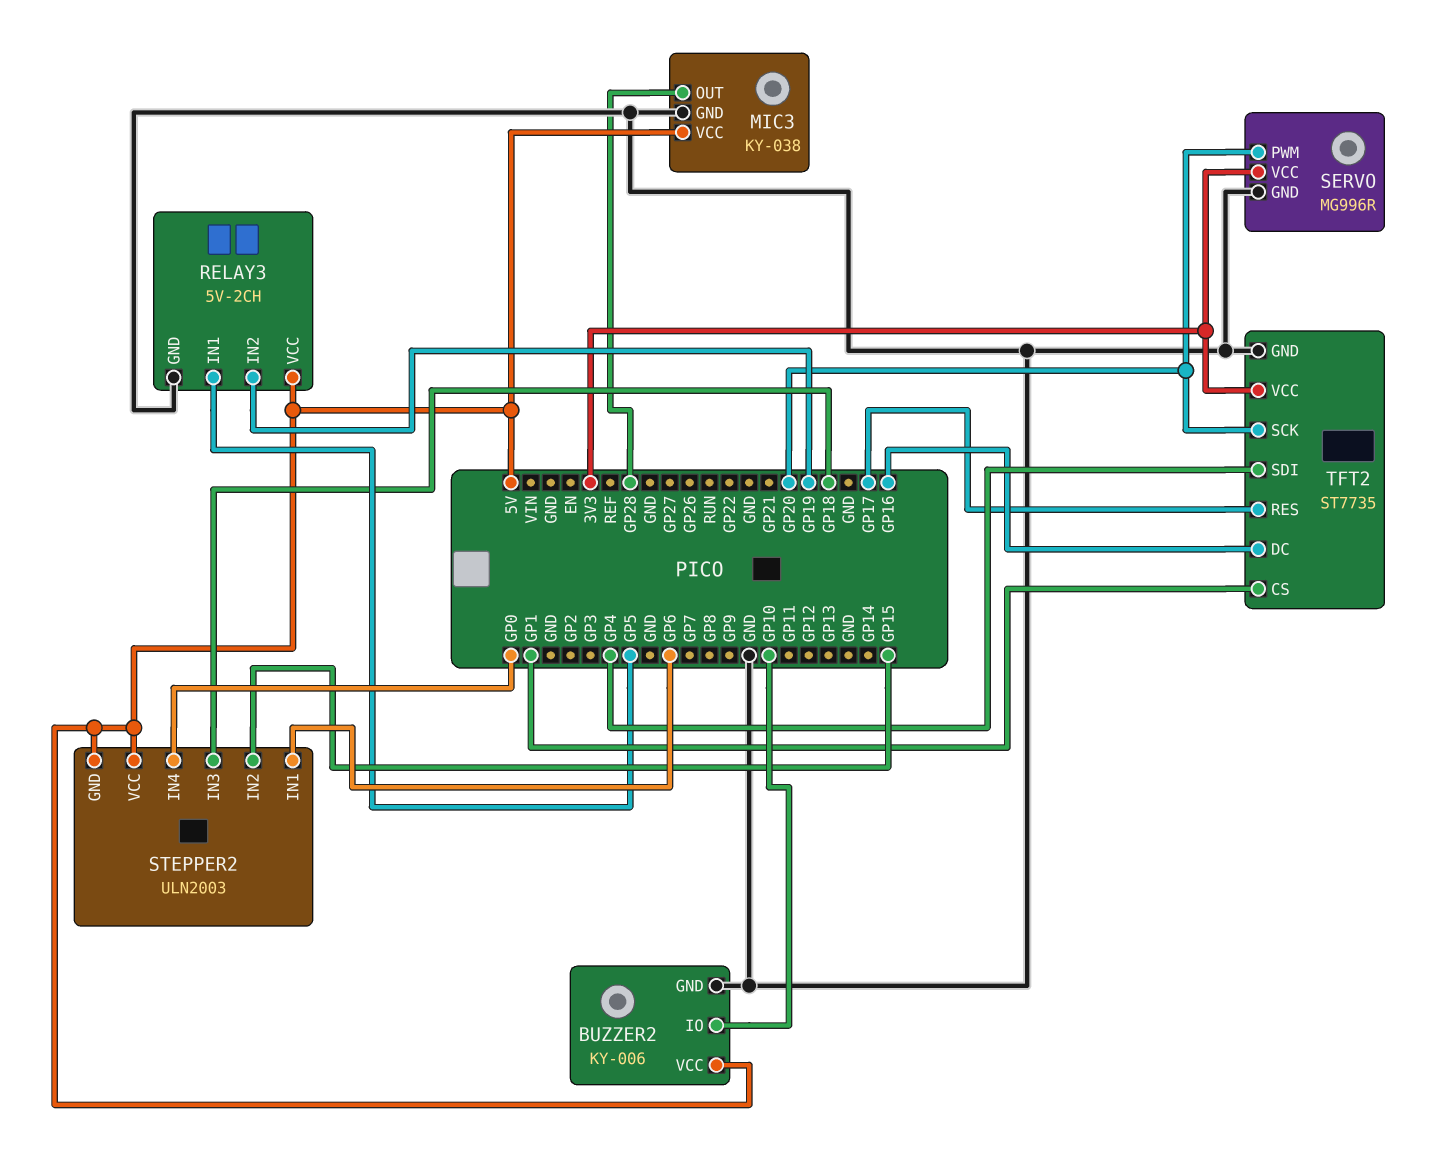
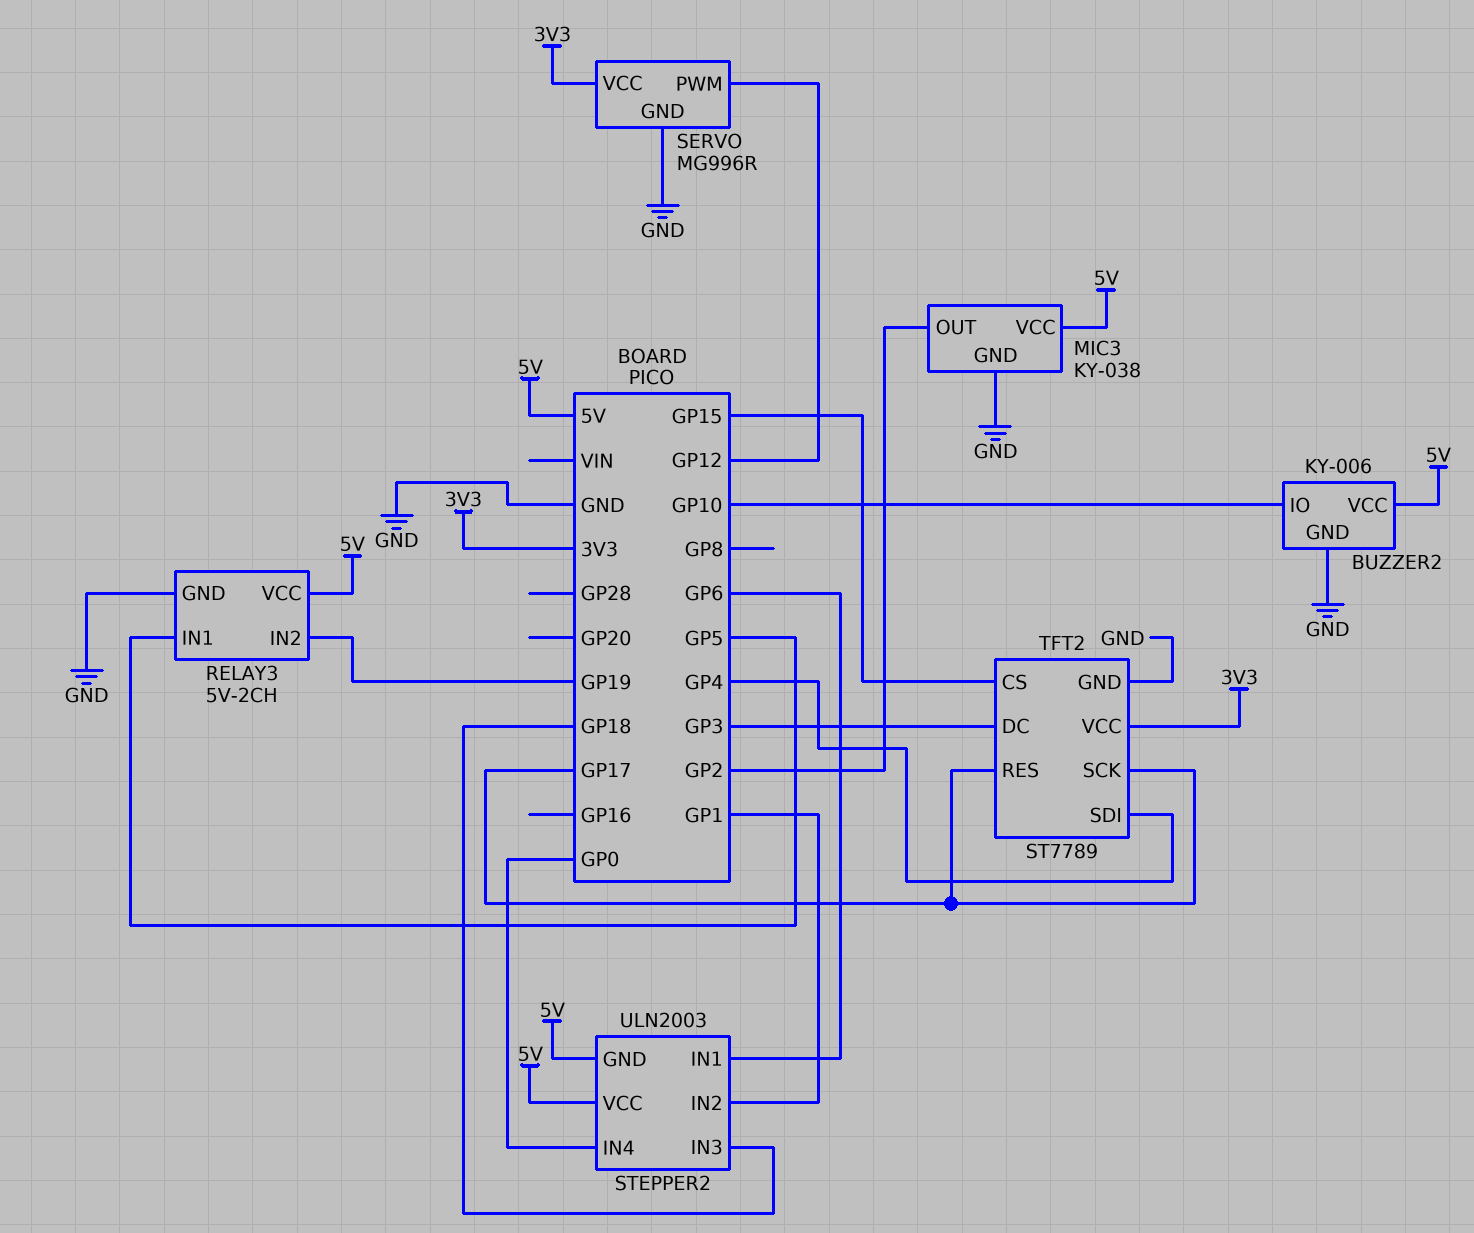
MIC3 pin OUT: GP28 -> GP2
SERVO pin PWM: GP20 -> GP12
STEPPER2 pin IN2: GP15 -> GP1
TFT2: ST7735 -> ST7789
TFT2 pin CS: GP1 -> GP15
TFT2 pin DC: GP16 -> GP3
TFT2 pin SCK: GP20 -> GP17

